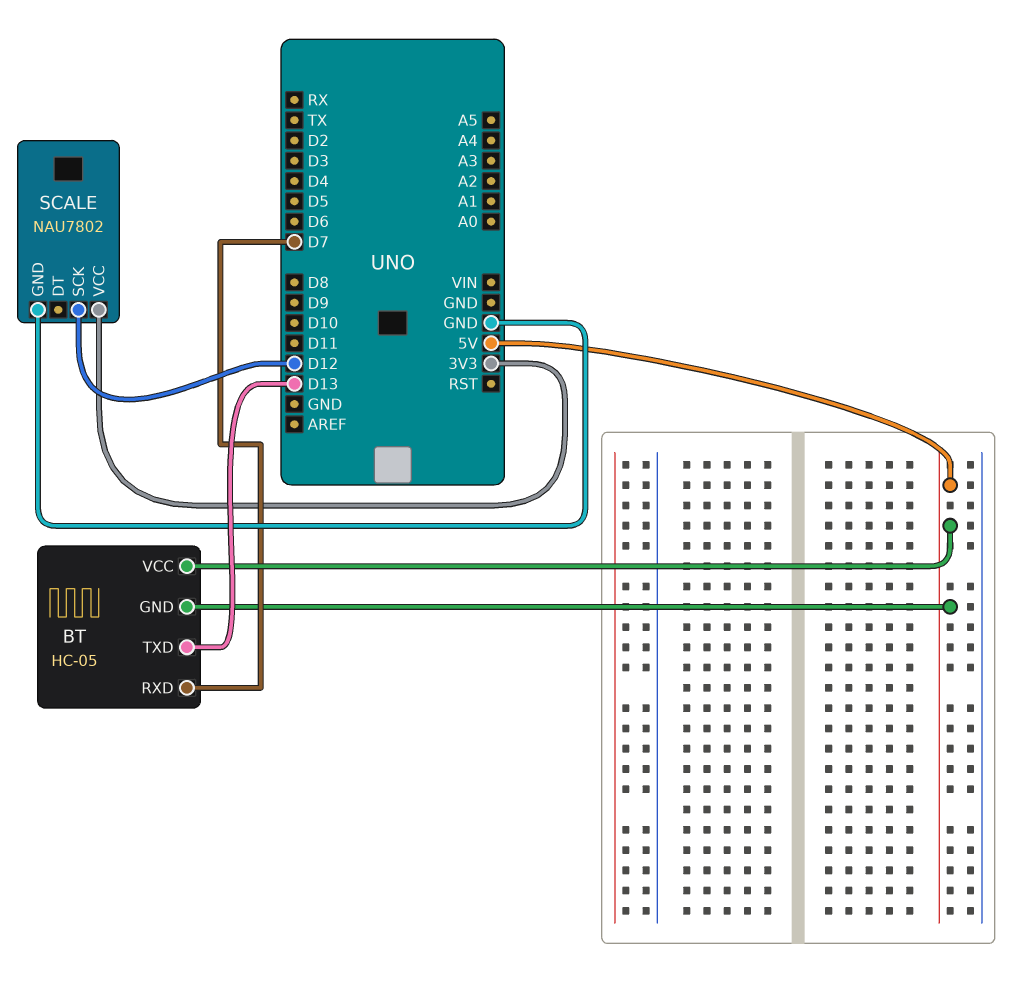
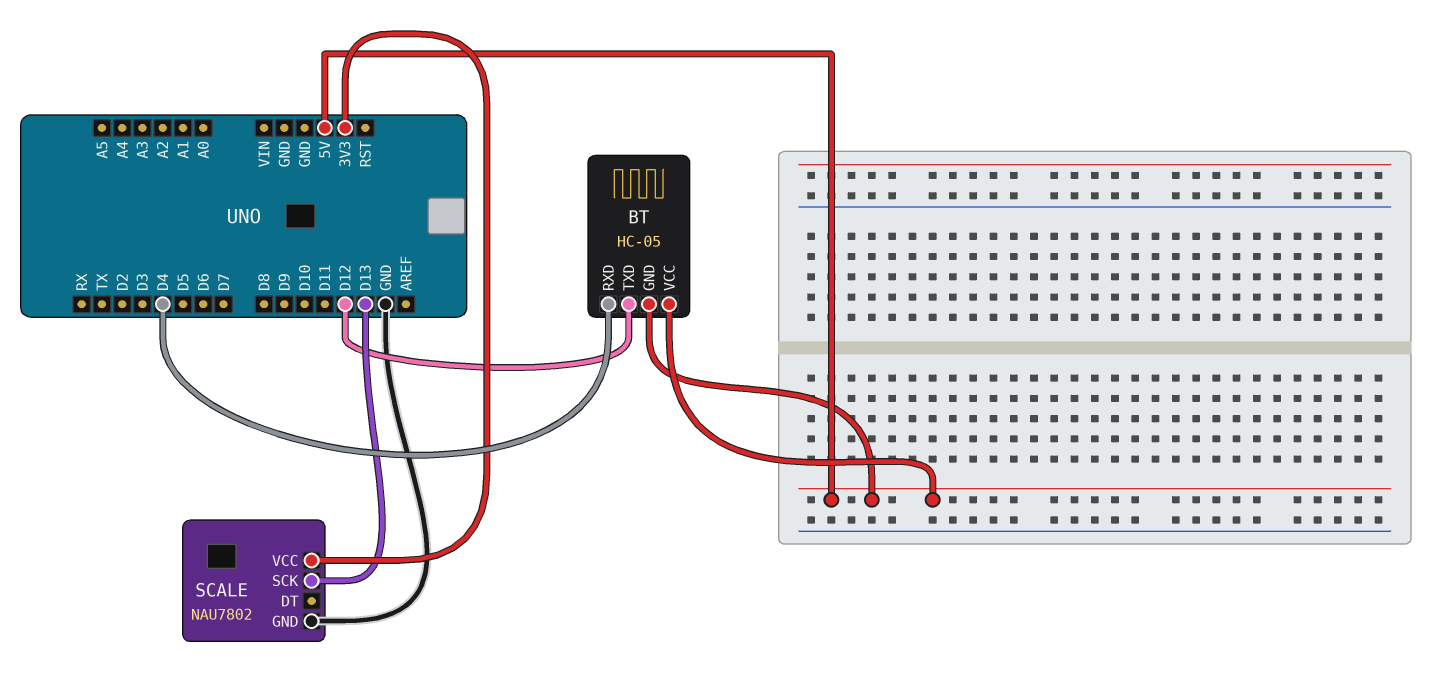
BT pin RXD: D7 -> D4
BT pin TXD: D13 -> D12
SCALE pin SCK: D12 -> D13

